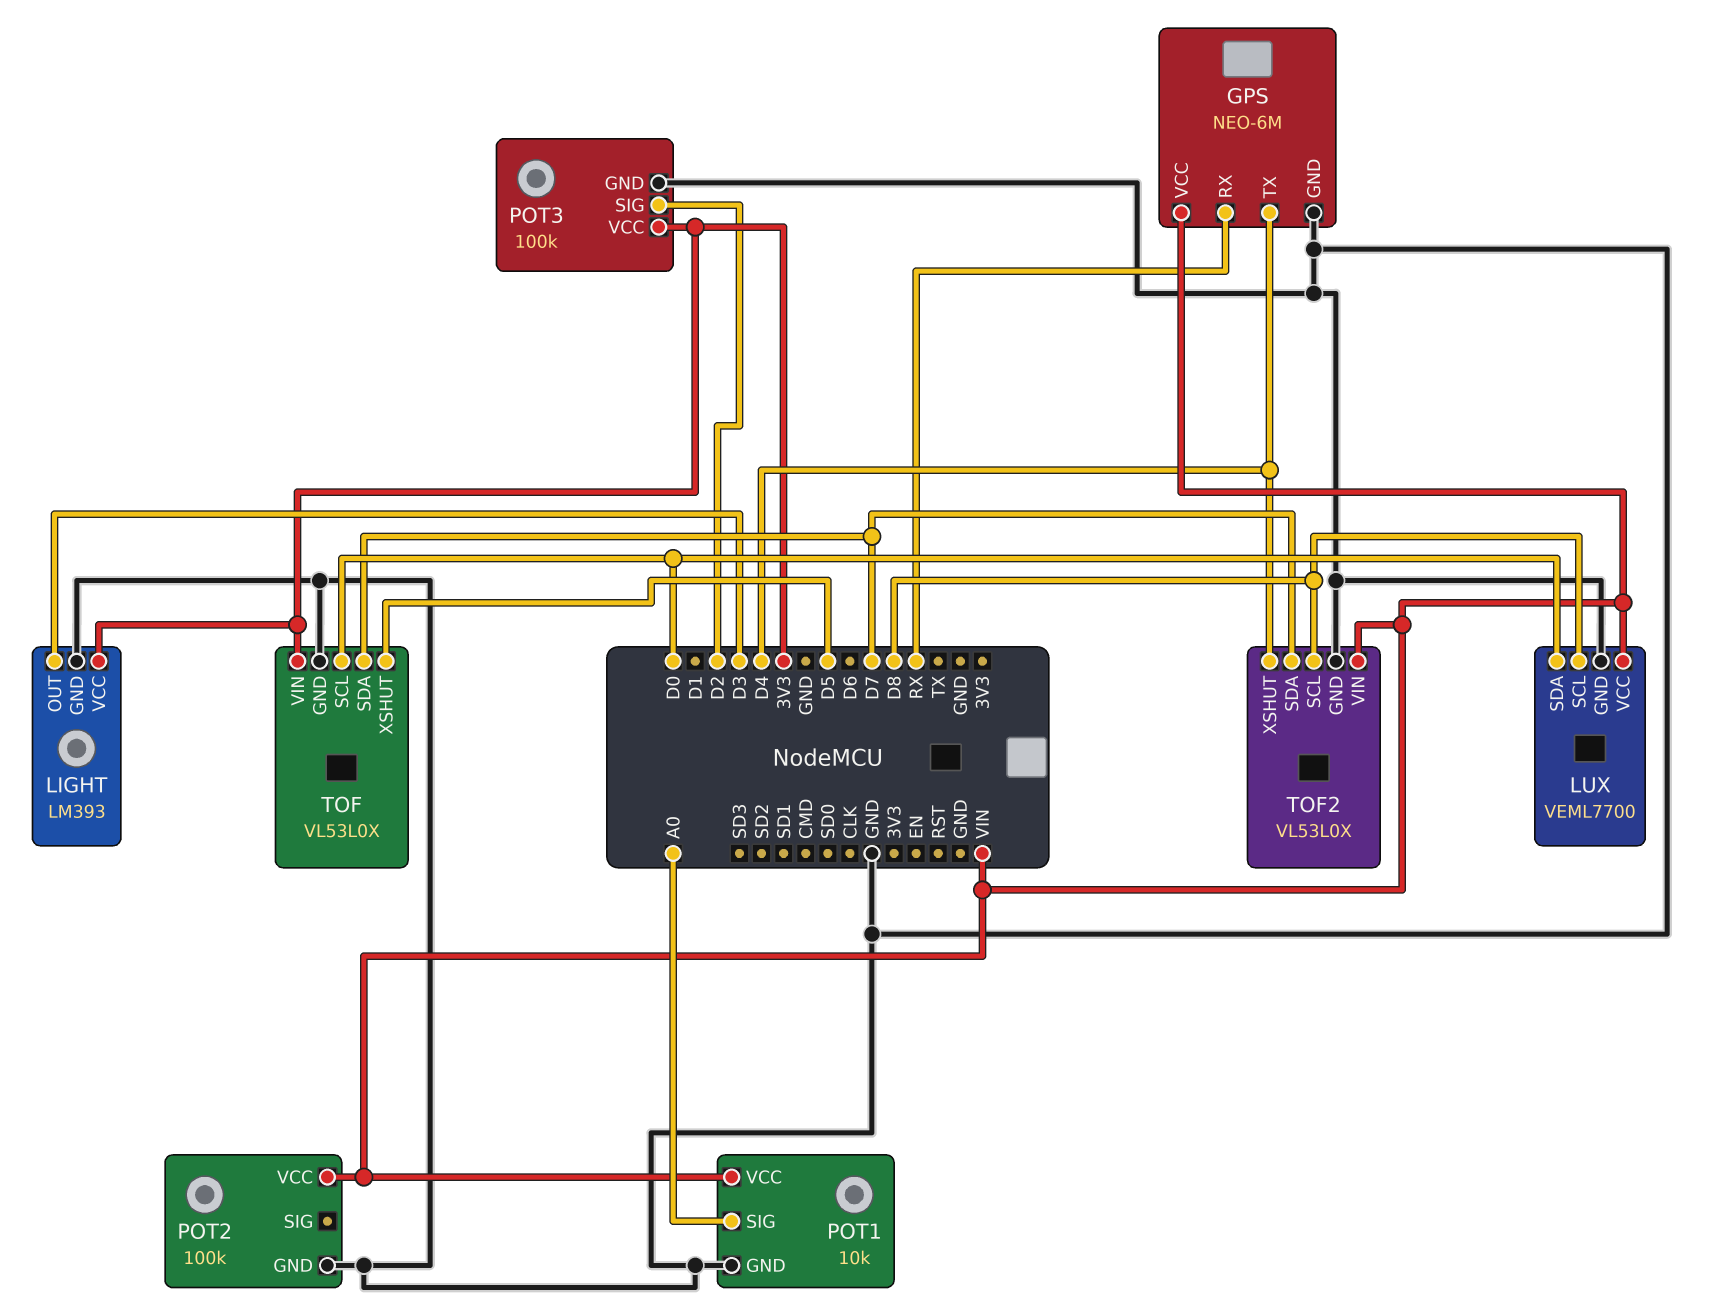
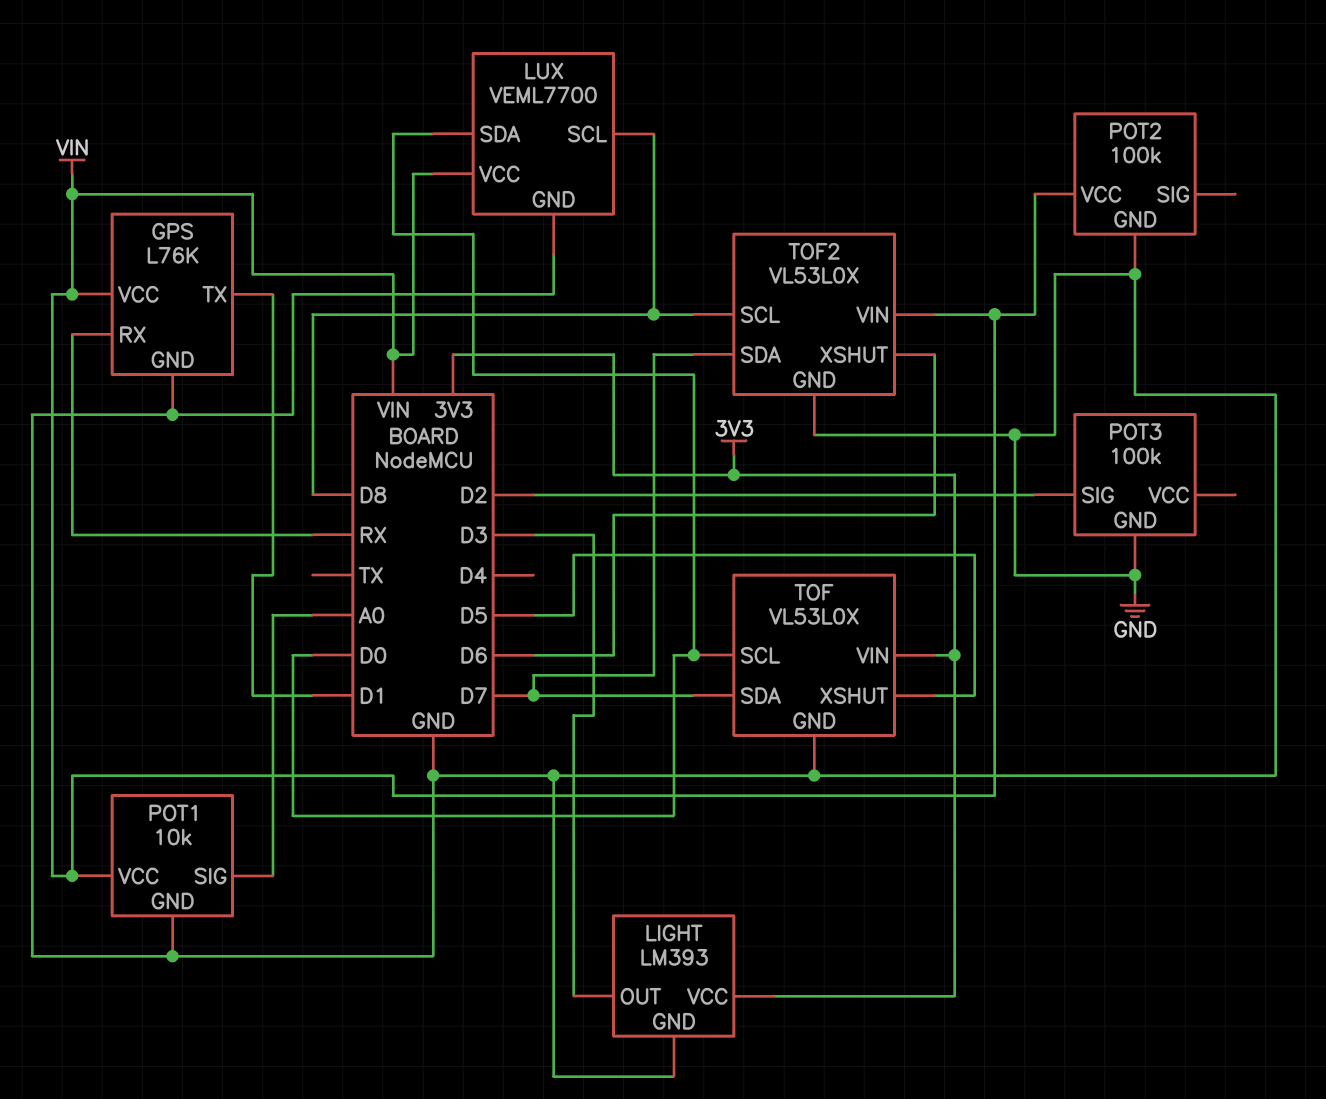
GPS: NEO-6M -> L76K
GPS pin TX: D4 -> D1
POT3 pin VCC: 3V3 -> none
TOF2 pin XSHUT: D4 -> D6

